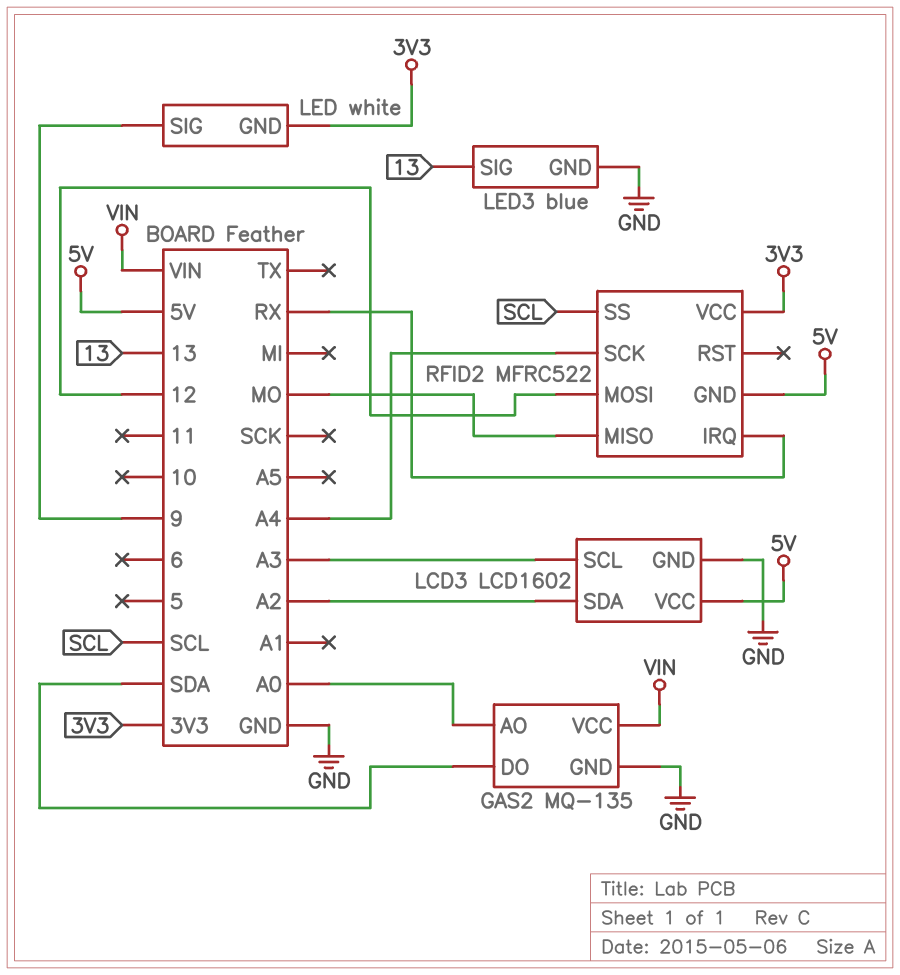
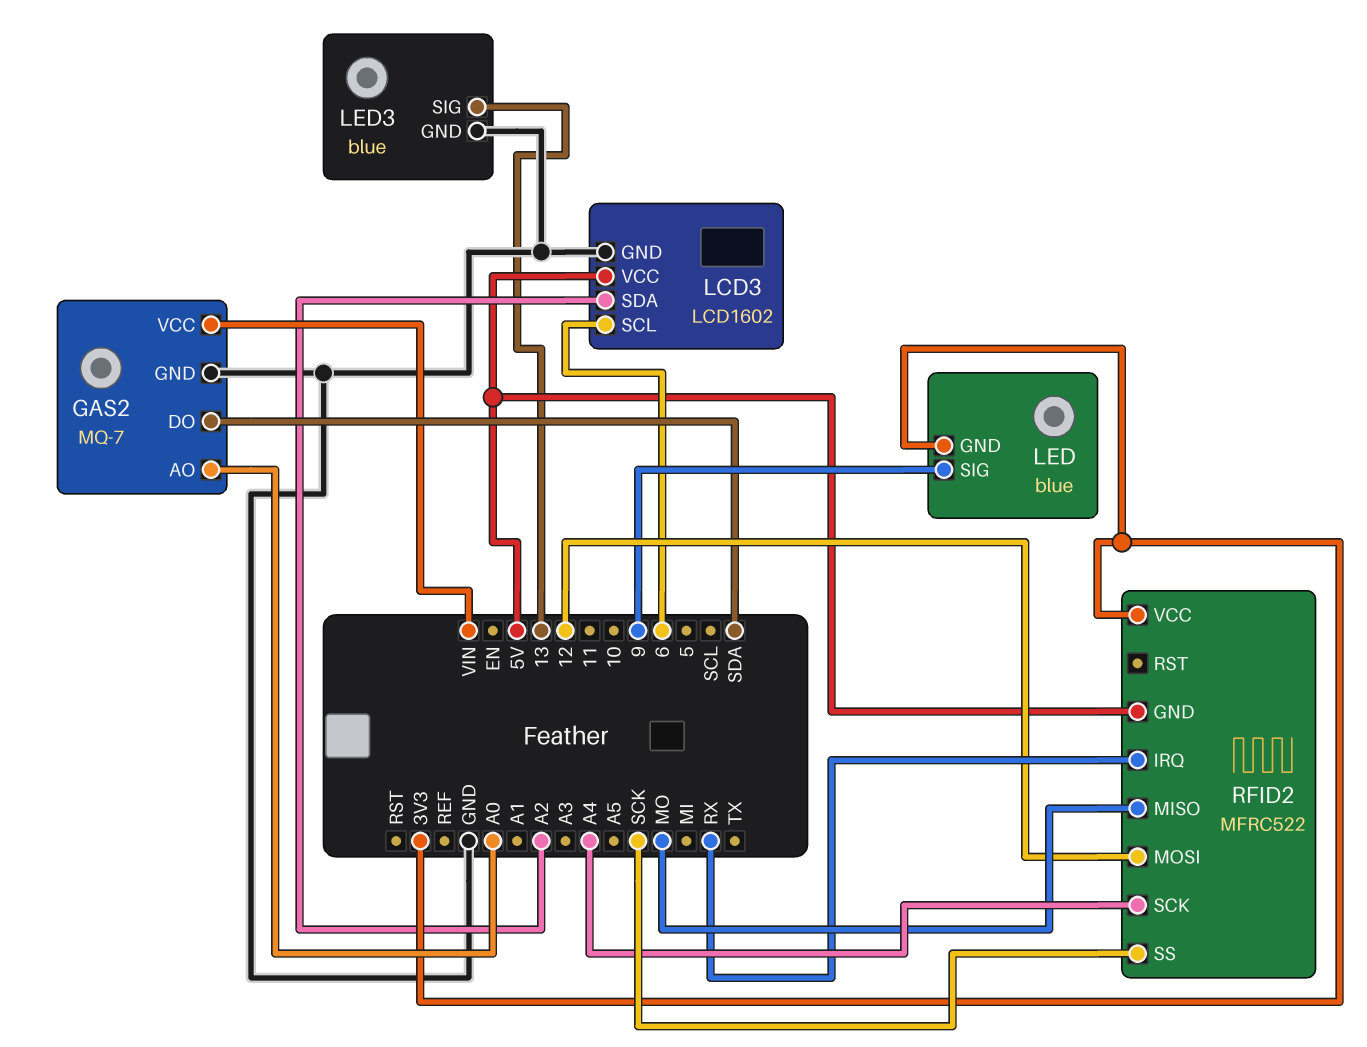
GAS2: MQ-135 -> MQ-7
LCD3 pin SCL: A3 -> 6
LED: white -> blue
RFID2 pin SS: SCL -> SCK

